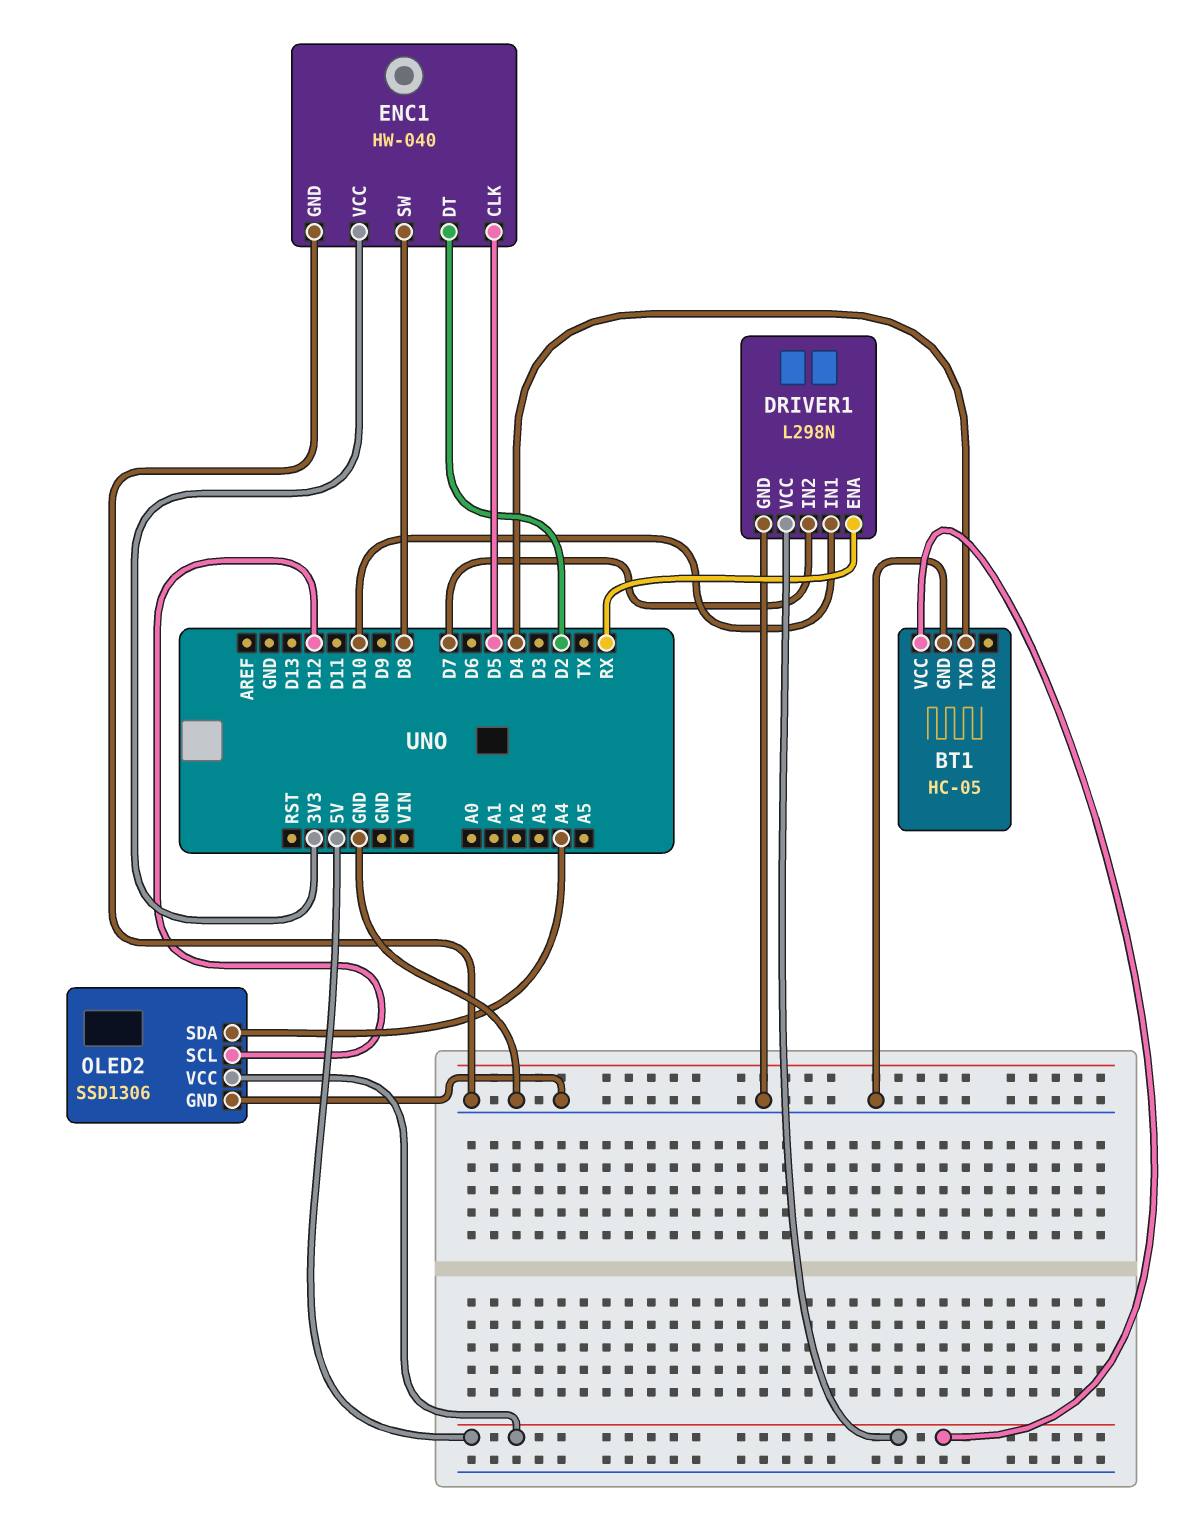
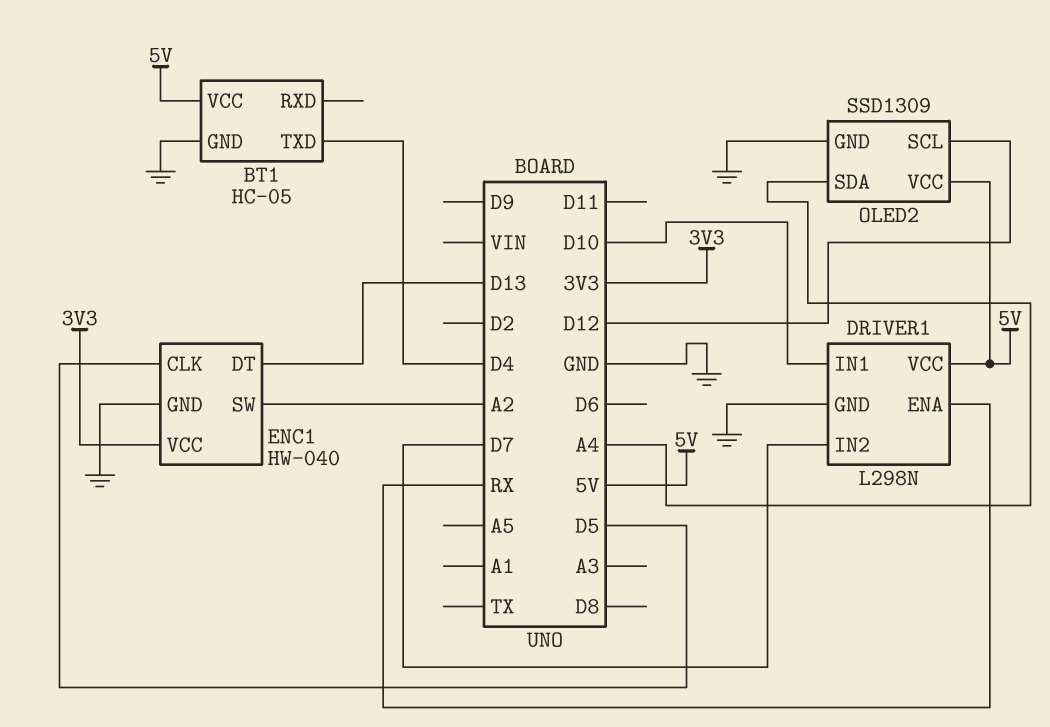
ENC1 pin DT: D2 -> D13
ENC1 pin SW: D8 -> A2
OLED2: SSD1306 -> SSD1309

